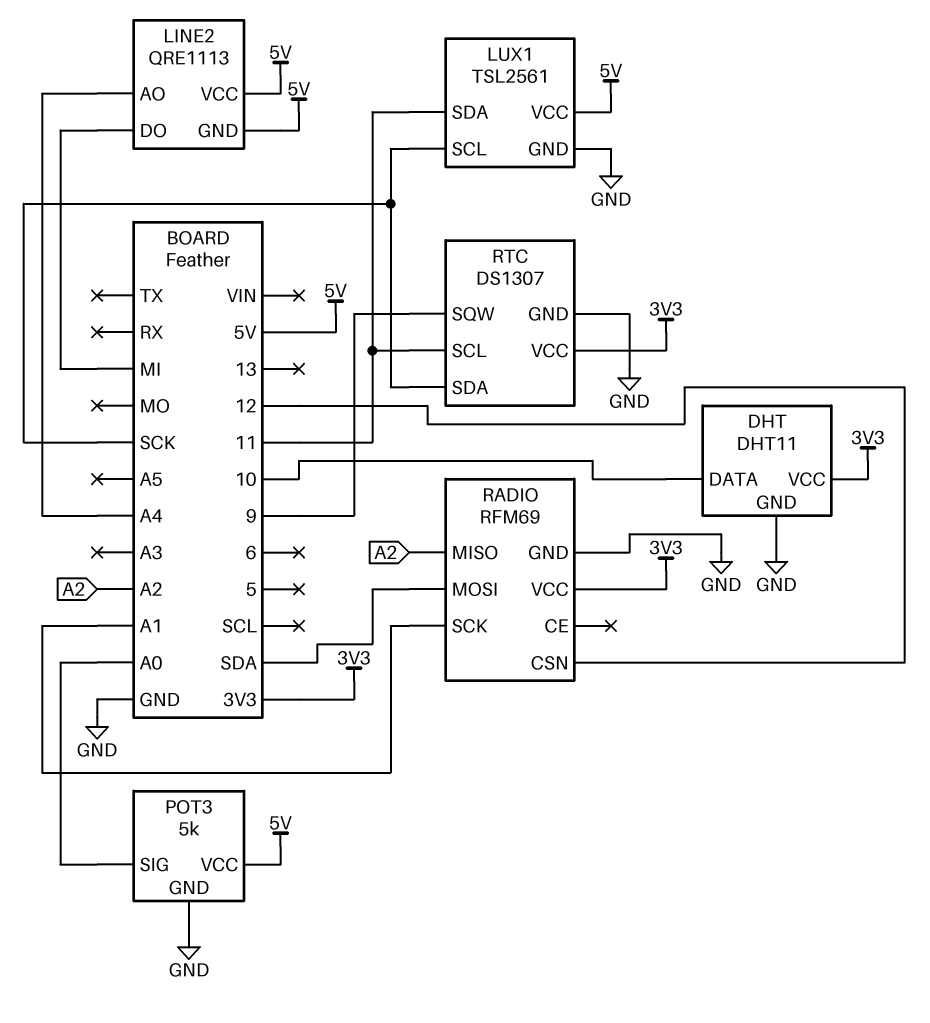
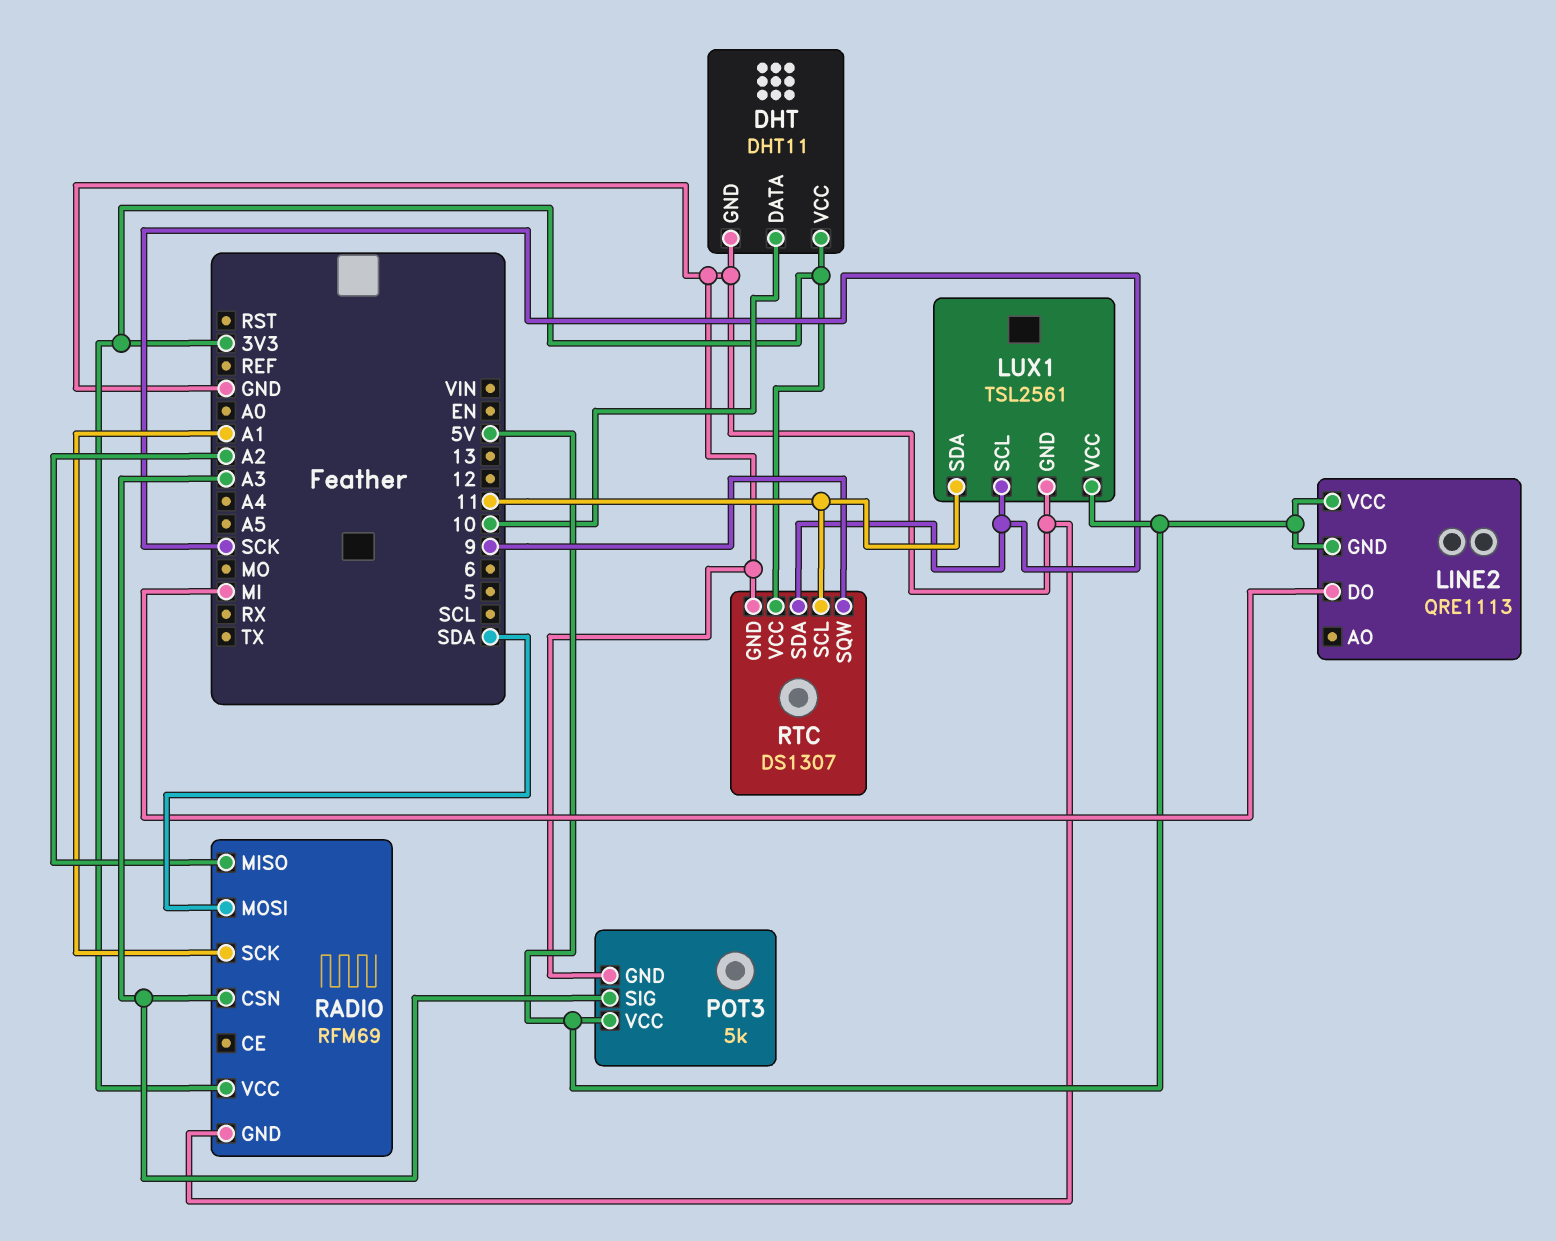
LINE2 pin AO: A4 -> none
POT3 pin SIG: A0 -> A3
RADIO pin CSN: 12 -> A3

